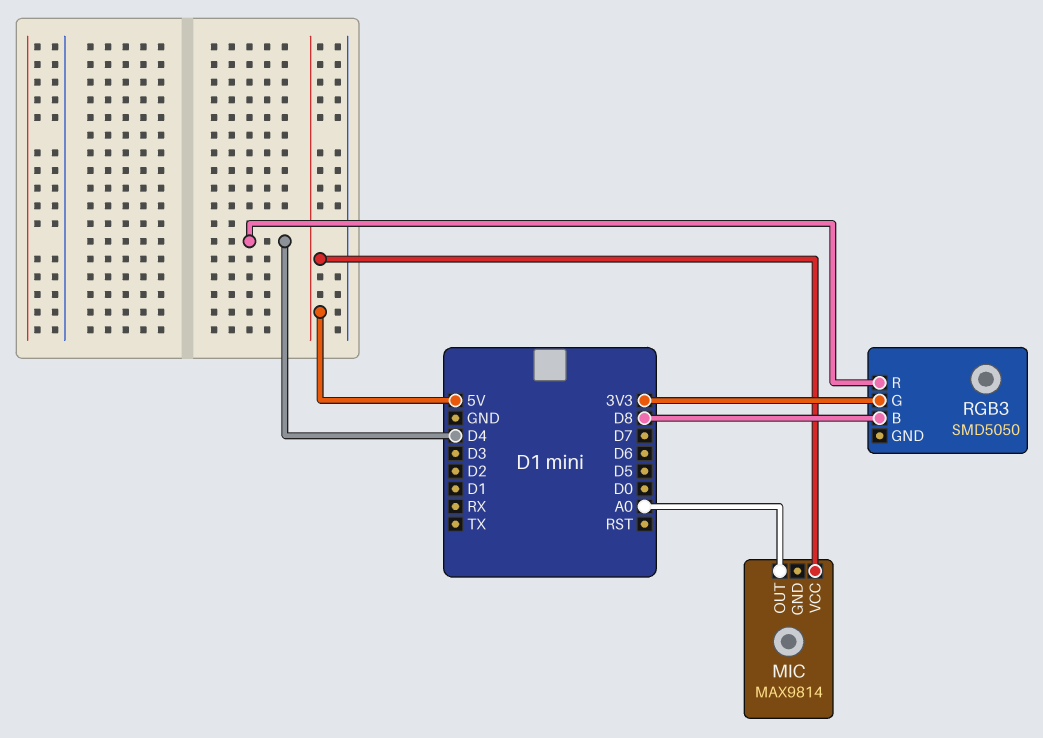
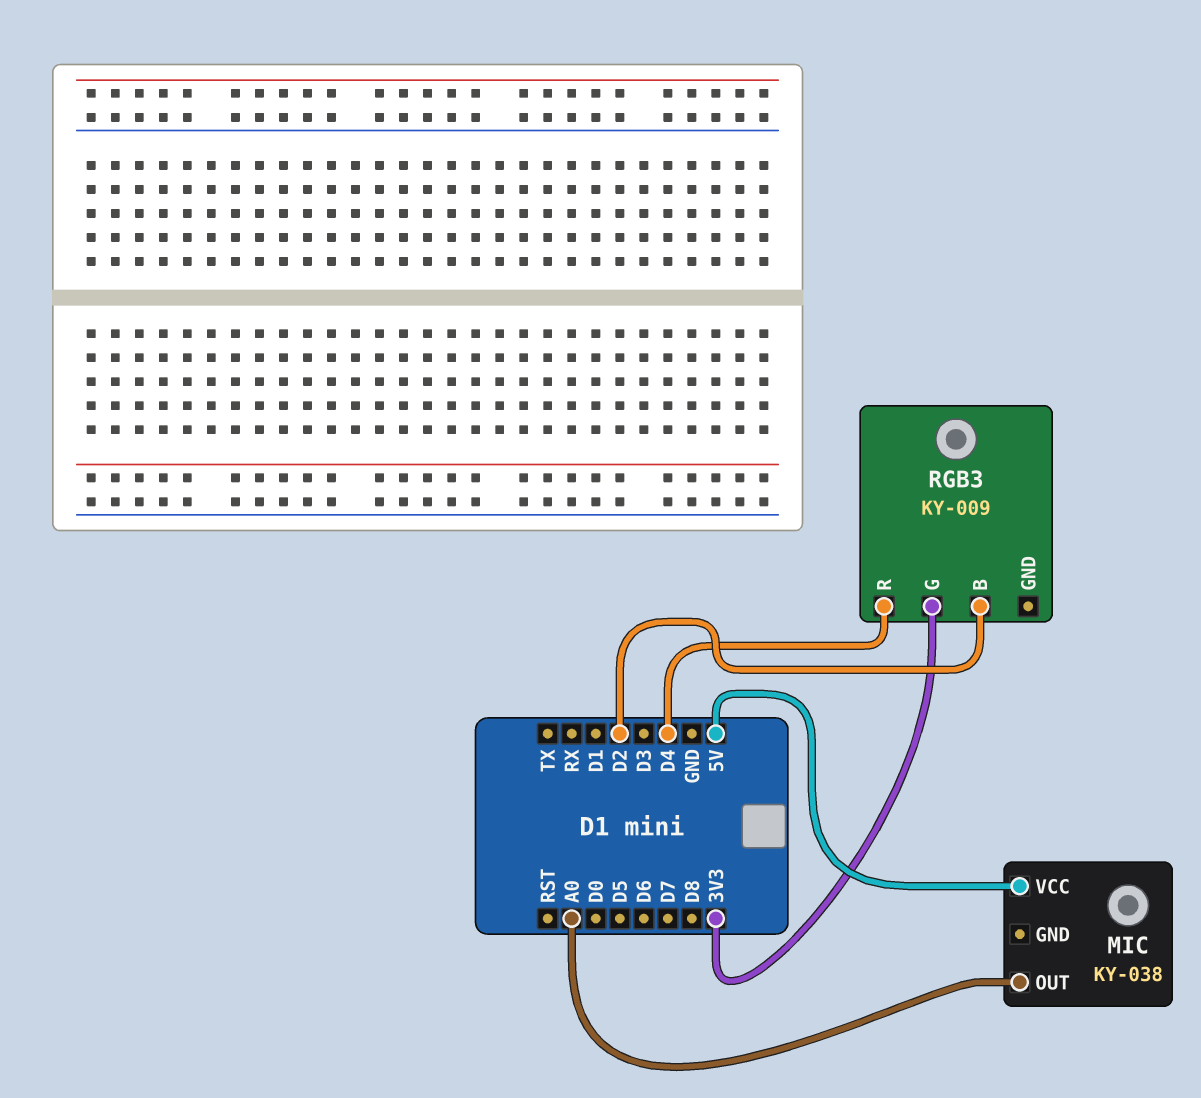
MIC: MAX9814 -> KY-038
RGB3: SMD5050 -> KY-009
RGB3 pin B: D8 -> D2

